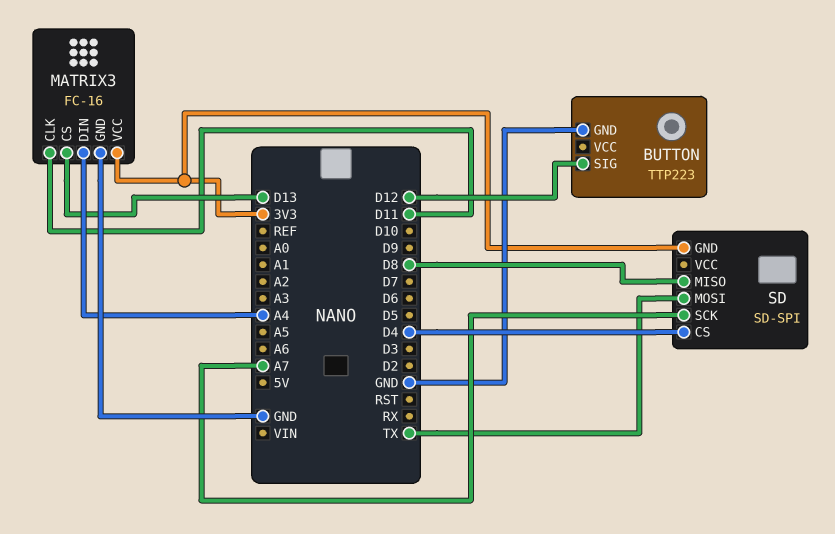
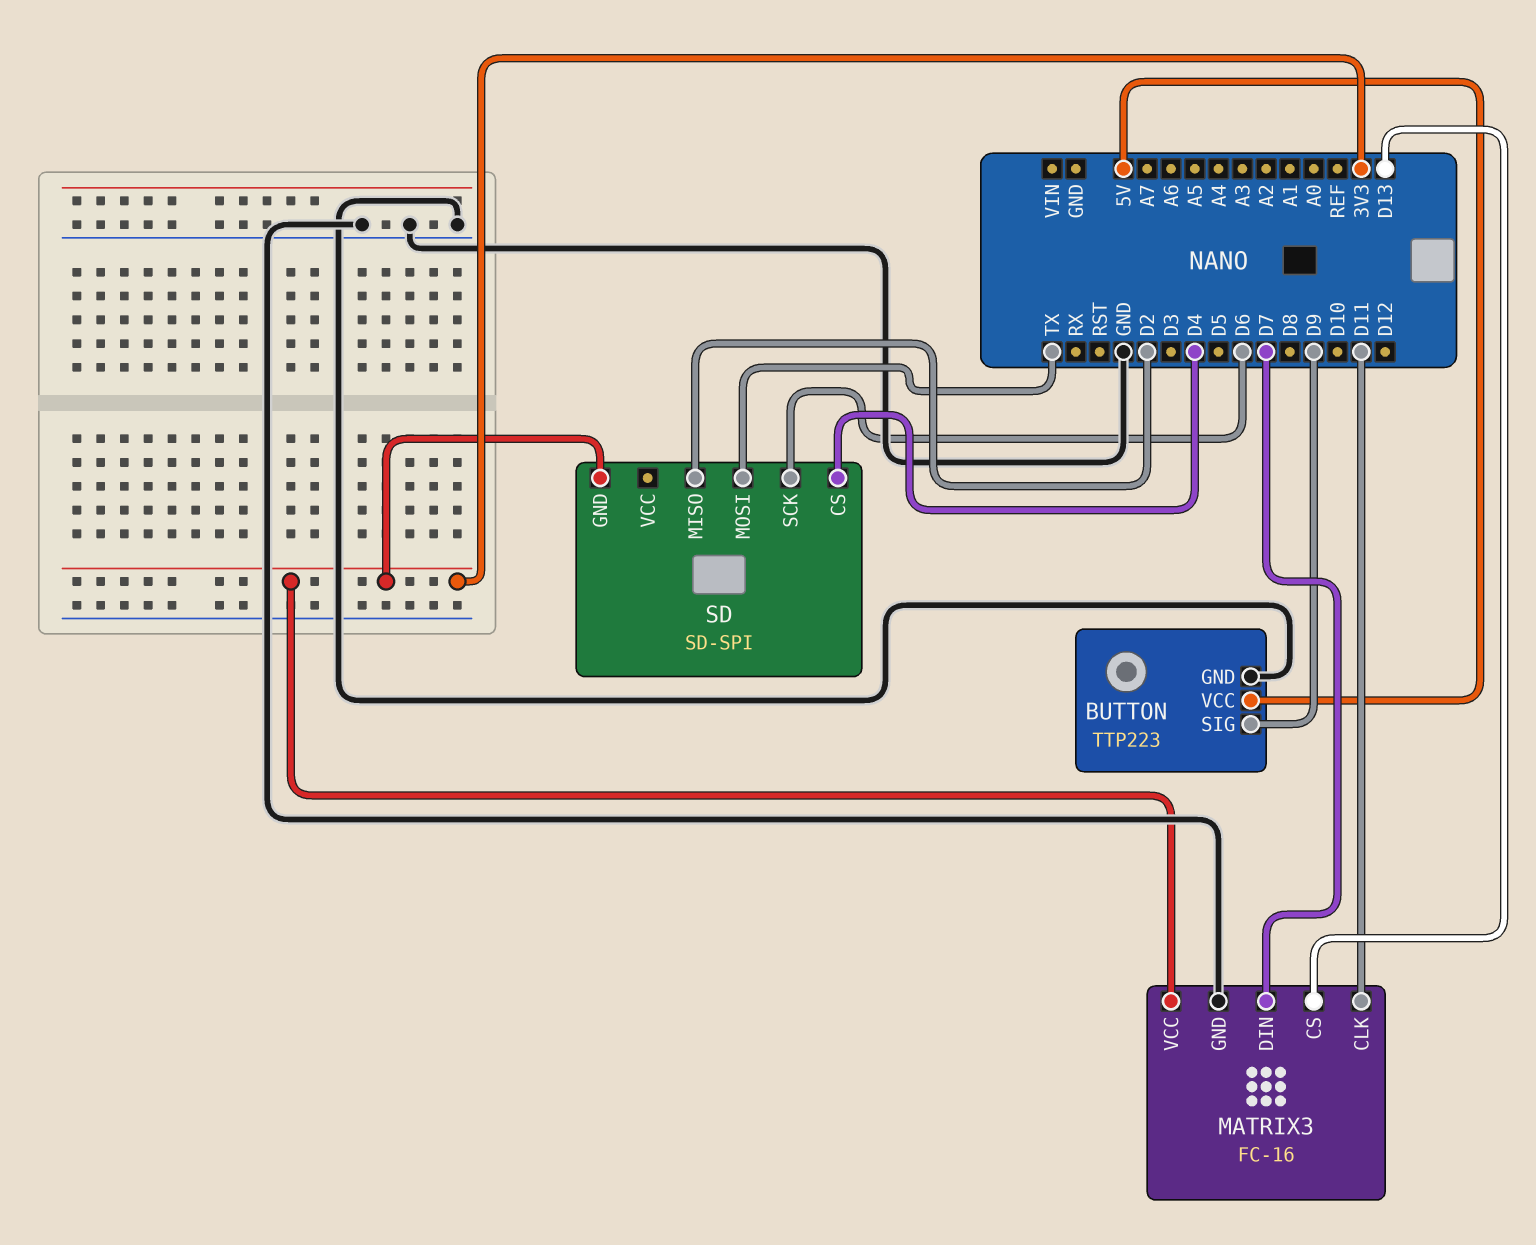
BUTTON pin SIG: D12 -> D9
BUTTON pin VCC: none -> 5V
MATRIX3 pin DIN: A4 -> D7
SD pin MISO: D8 -> D2
SD pin SCK: A7 -> D6

